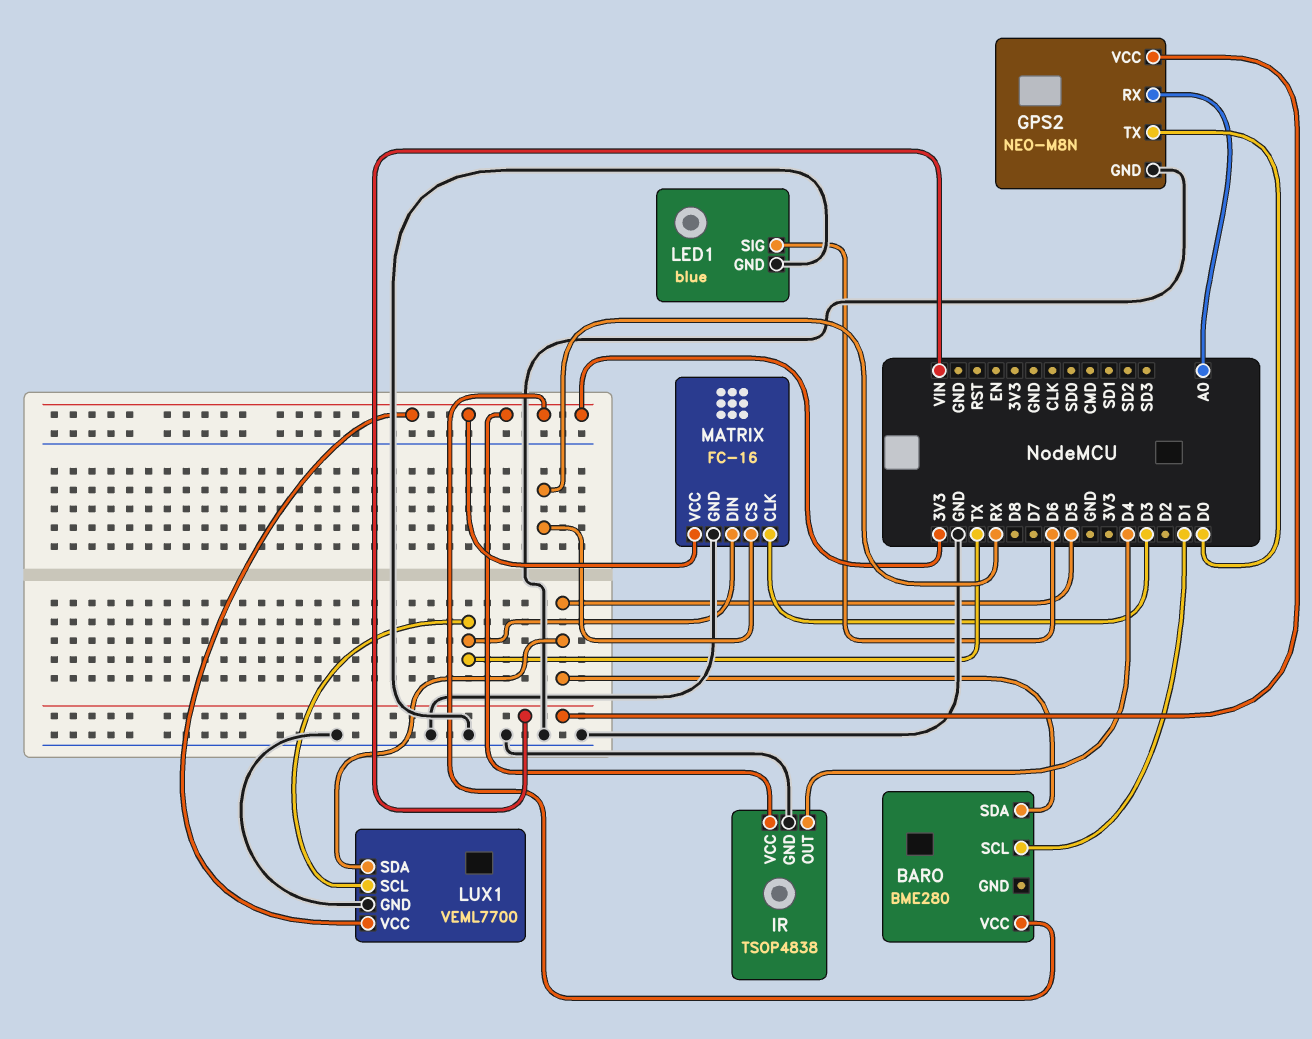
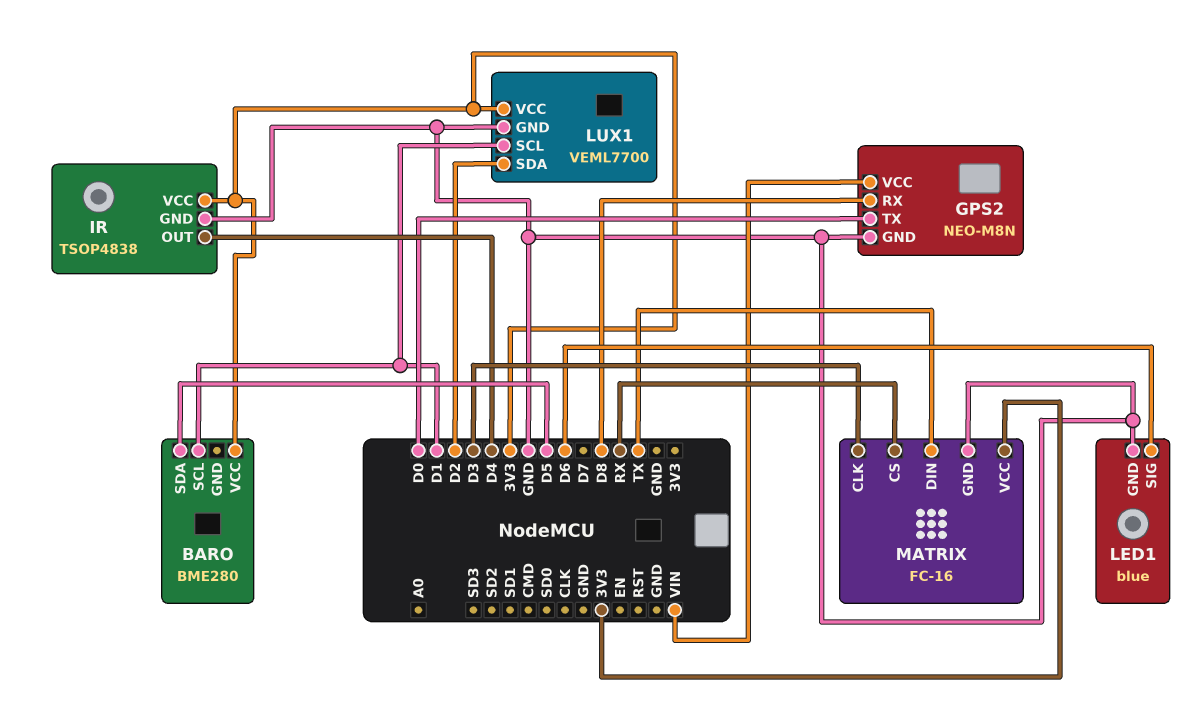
GPS2 pin RX: A0 -> D8
LUX1 pin SCL: TX -> D1
LUX1 pin SDA: D5 -> D2

